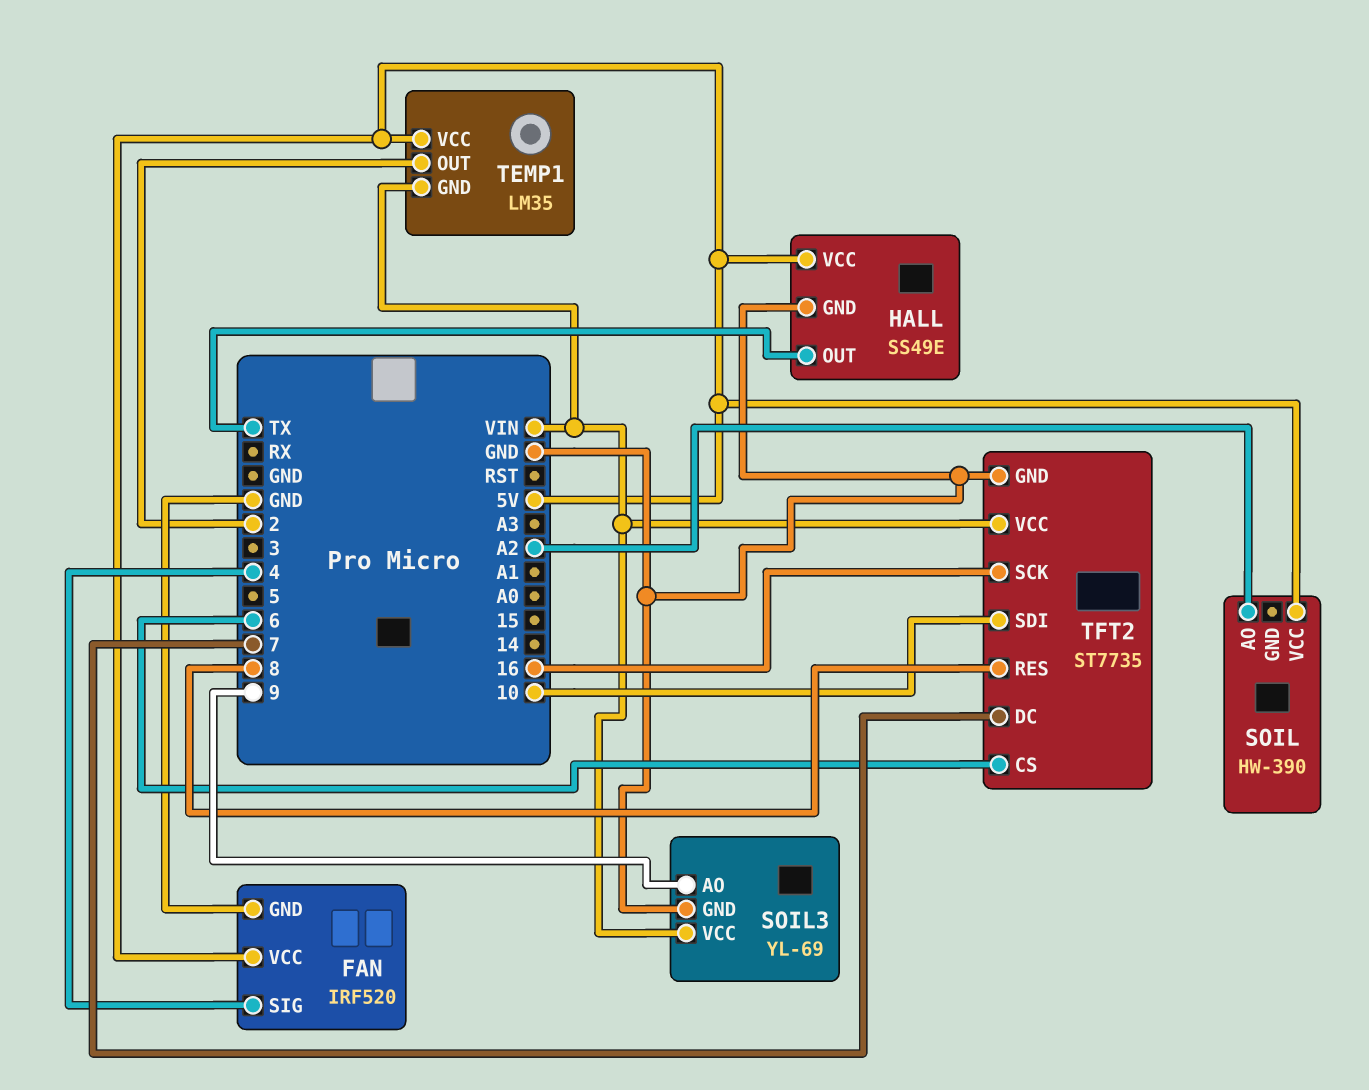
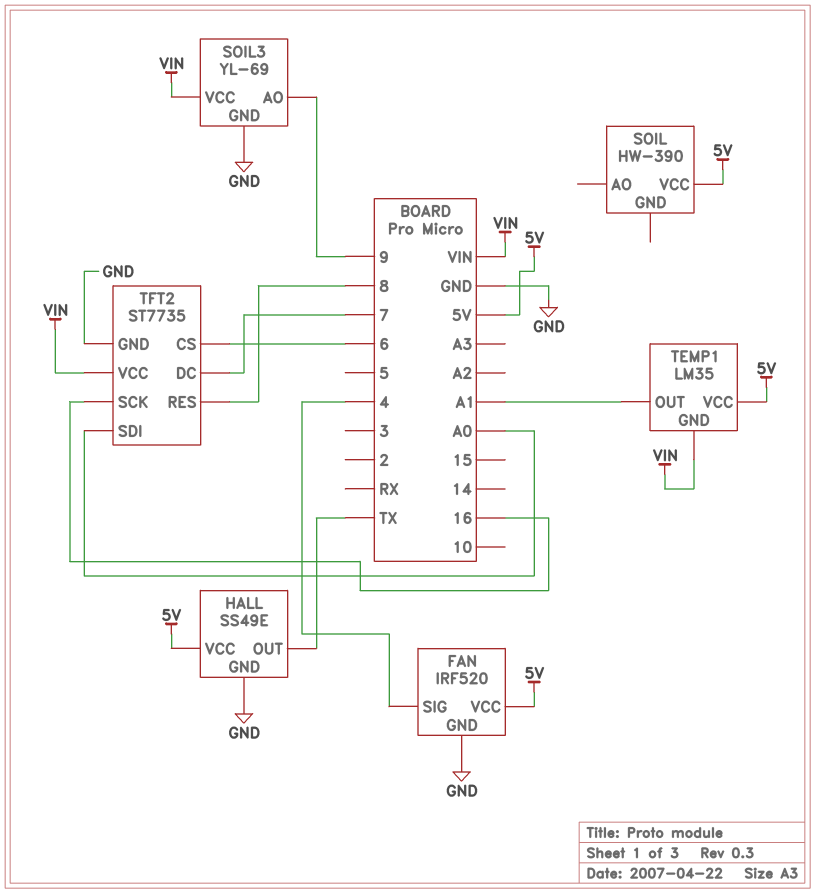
SOIL pin AO: A2 -> none
TEMP1 pin OUT: 2 -> A1
TFT2 pin SDI: 10 -> A0

